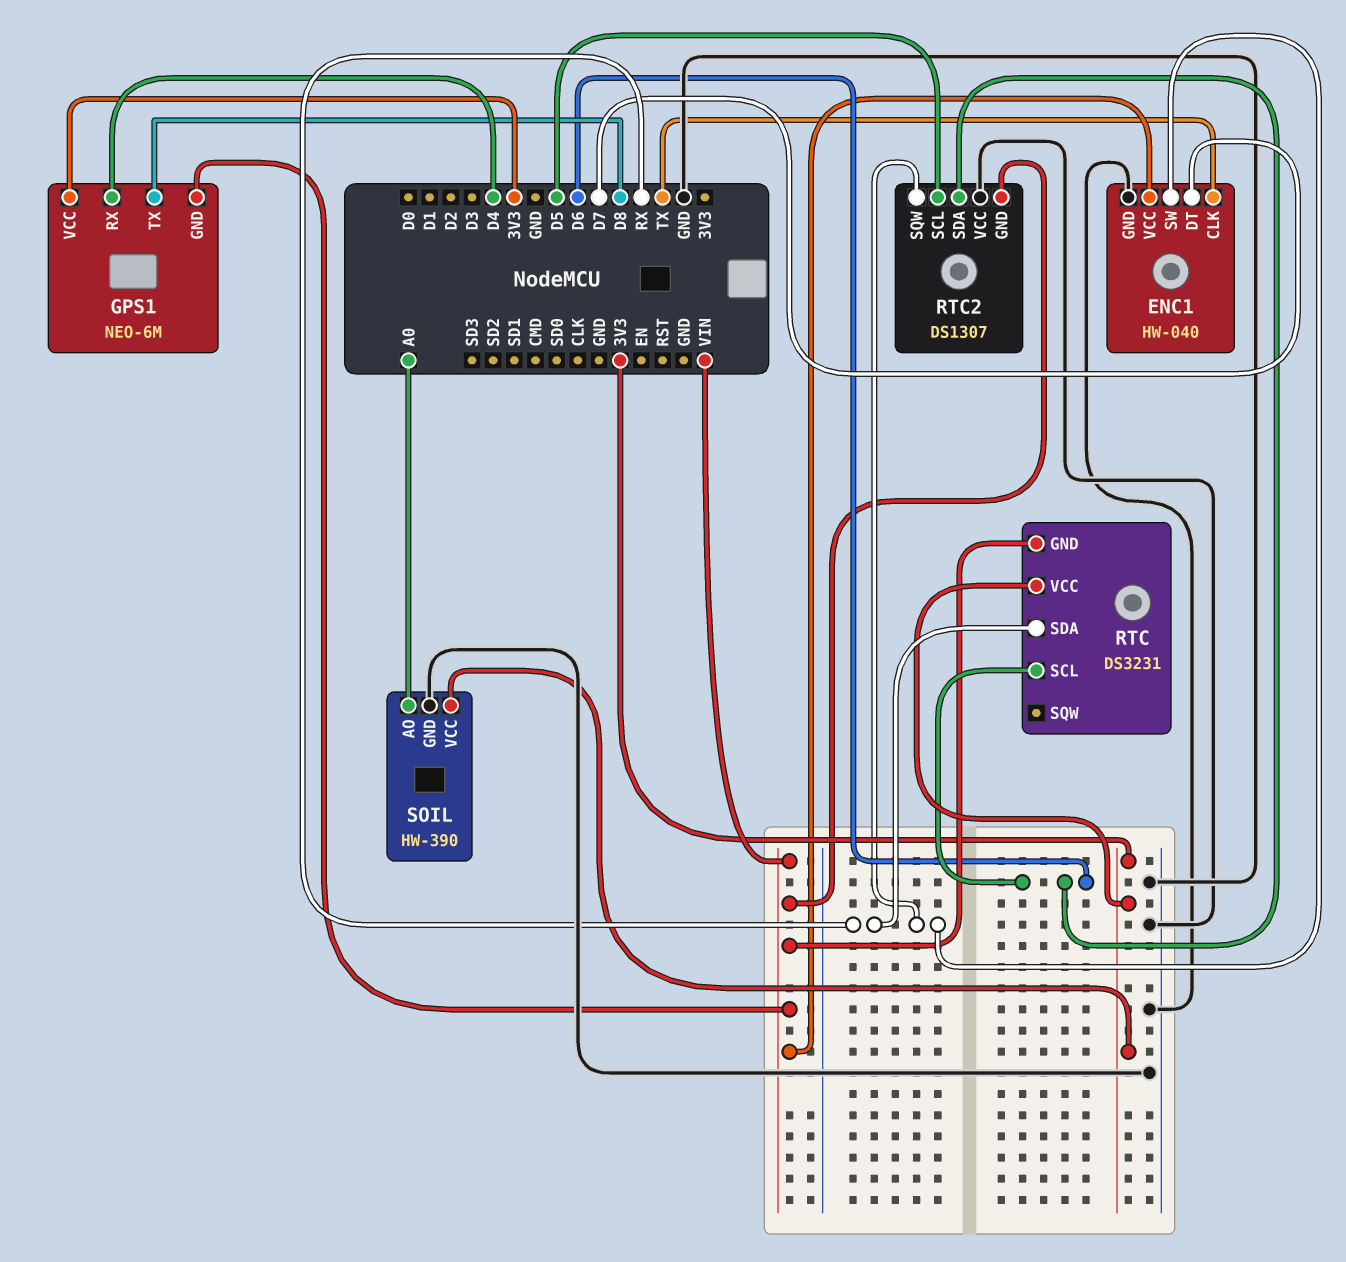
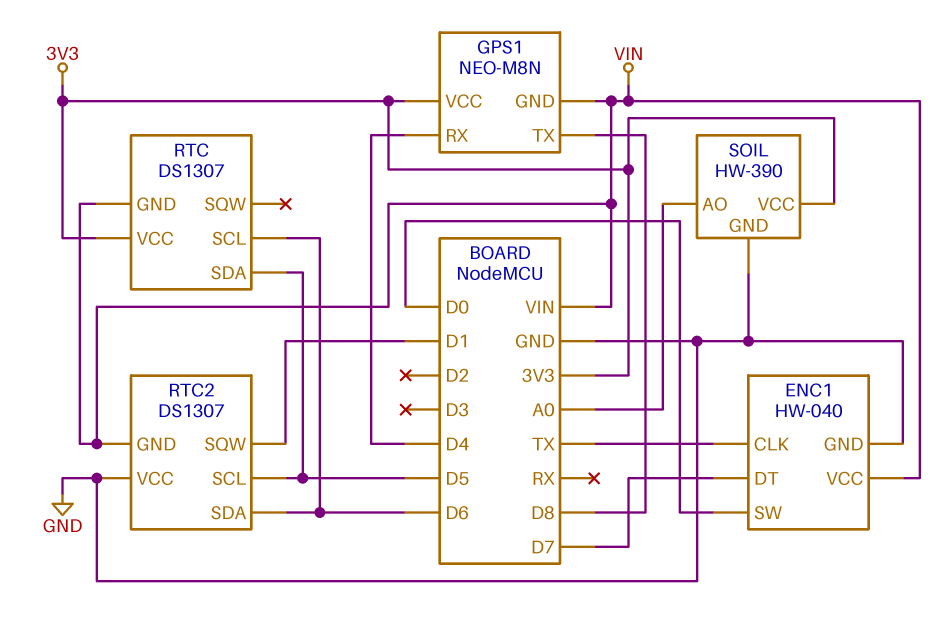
ENC1 pin SW: RX -> D0
GPS1: NEO-6M -> NEO-M8N
RTC: DS3231 -> DS1307
RTC pin SDA: RX -> D5
RTC2 pin SQW: RX -> D1

